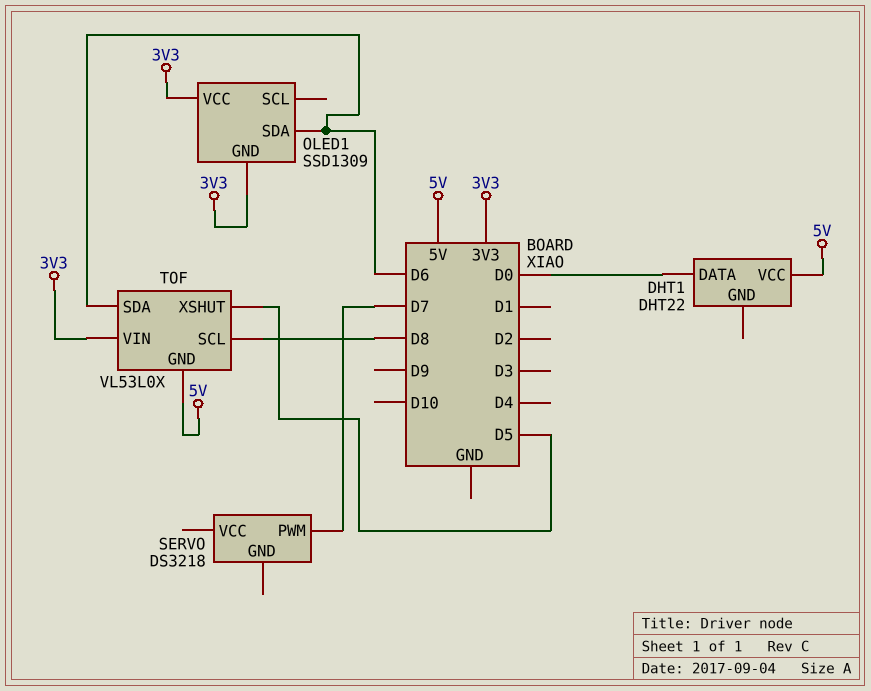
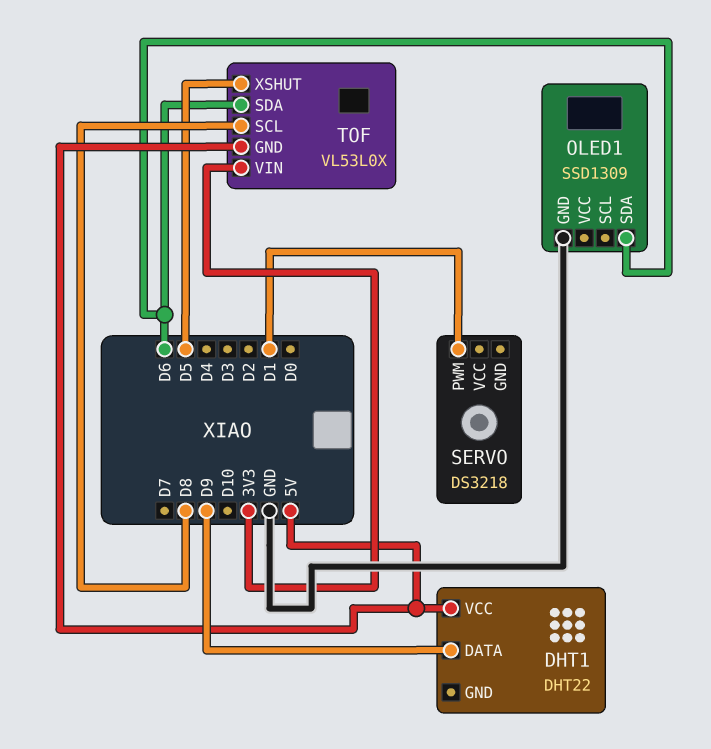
DHT1 pin DATA: D0 -> D9
OLED1 pin GND: 3V3 -> GND
OLED1 pin VCC: 3V3 -> none
SERVO pin PWM: D7 -> D1

